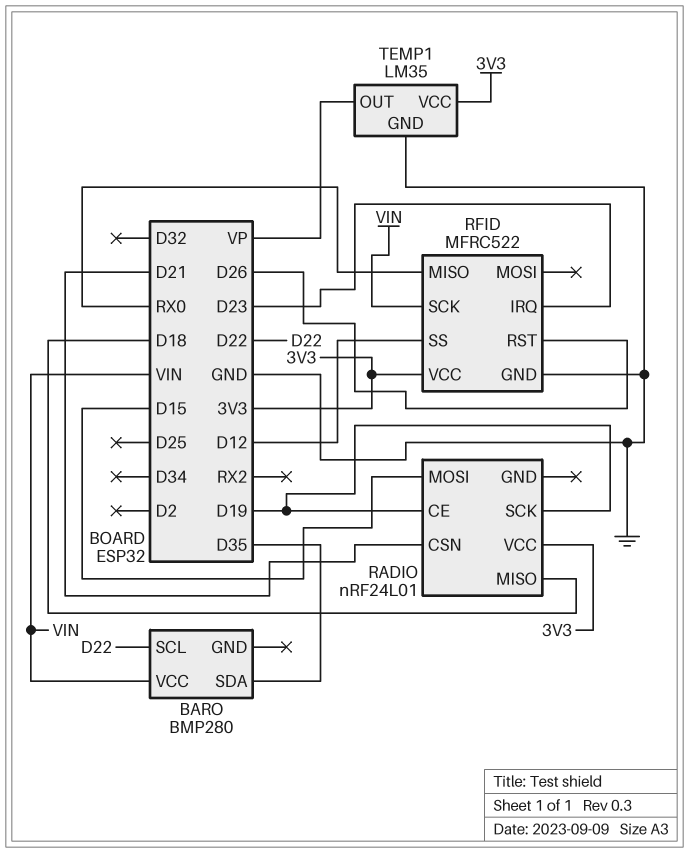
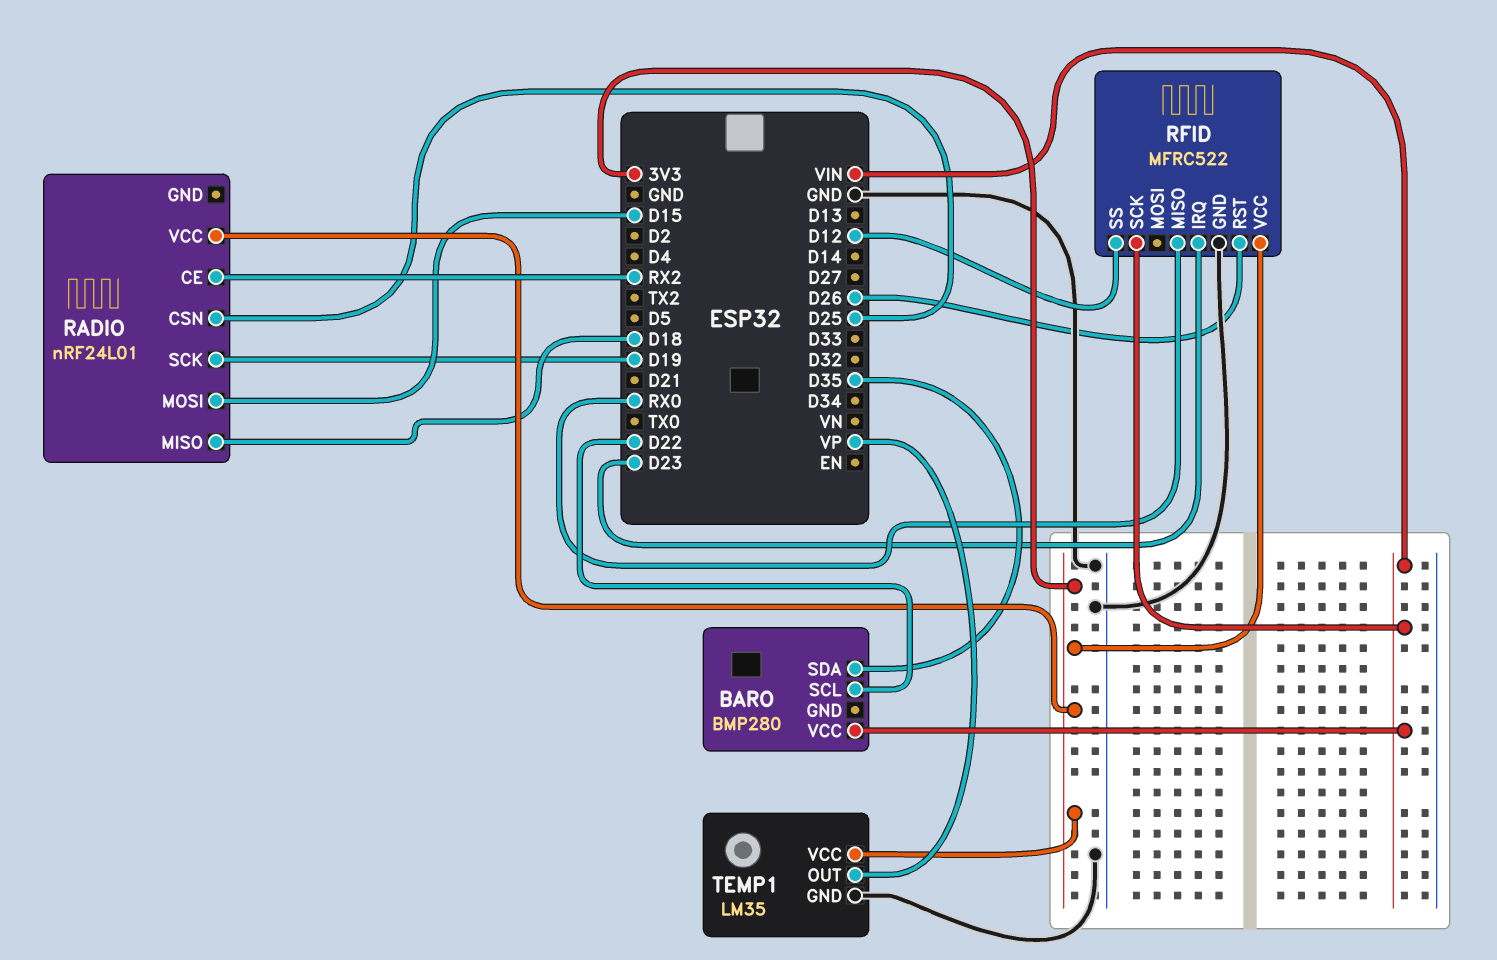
RADIO pin CE: D19 -> RX2
RADIO pin CSN: D21 -> D25

